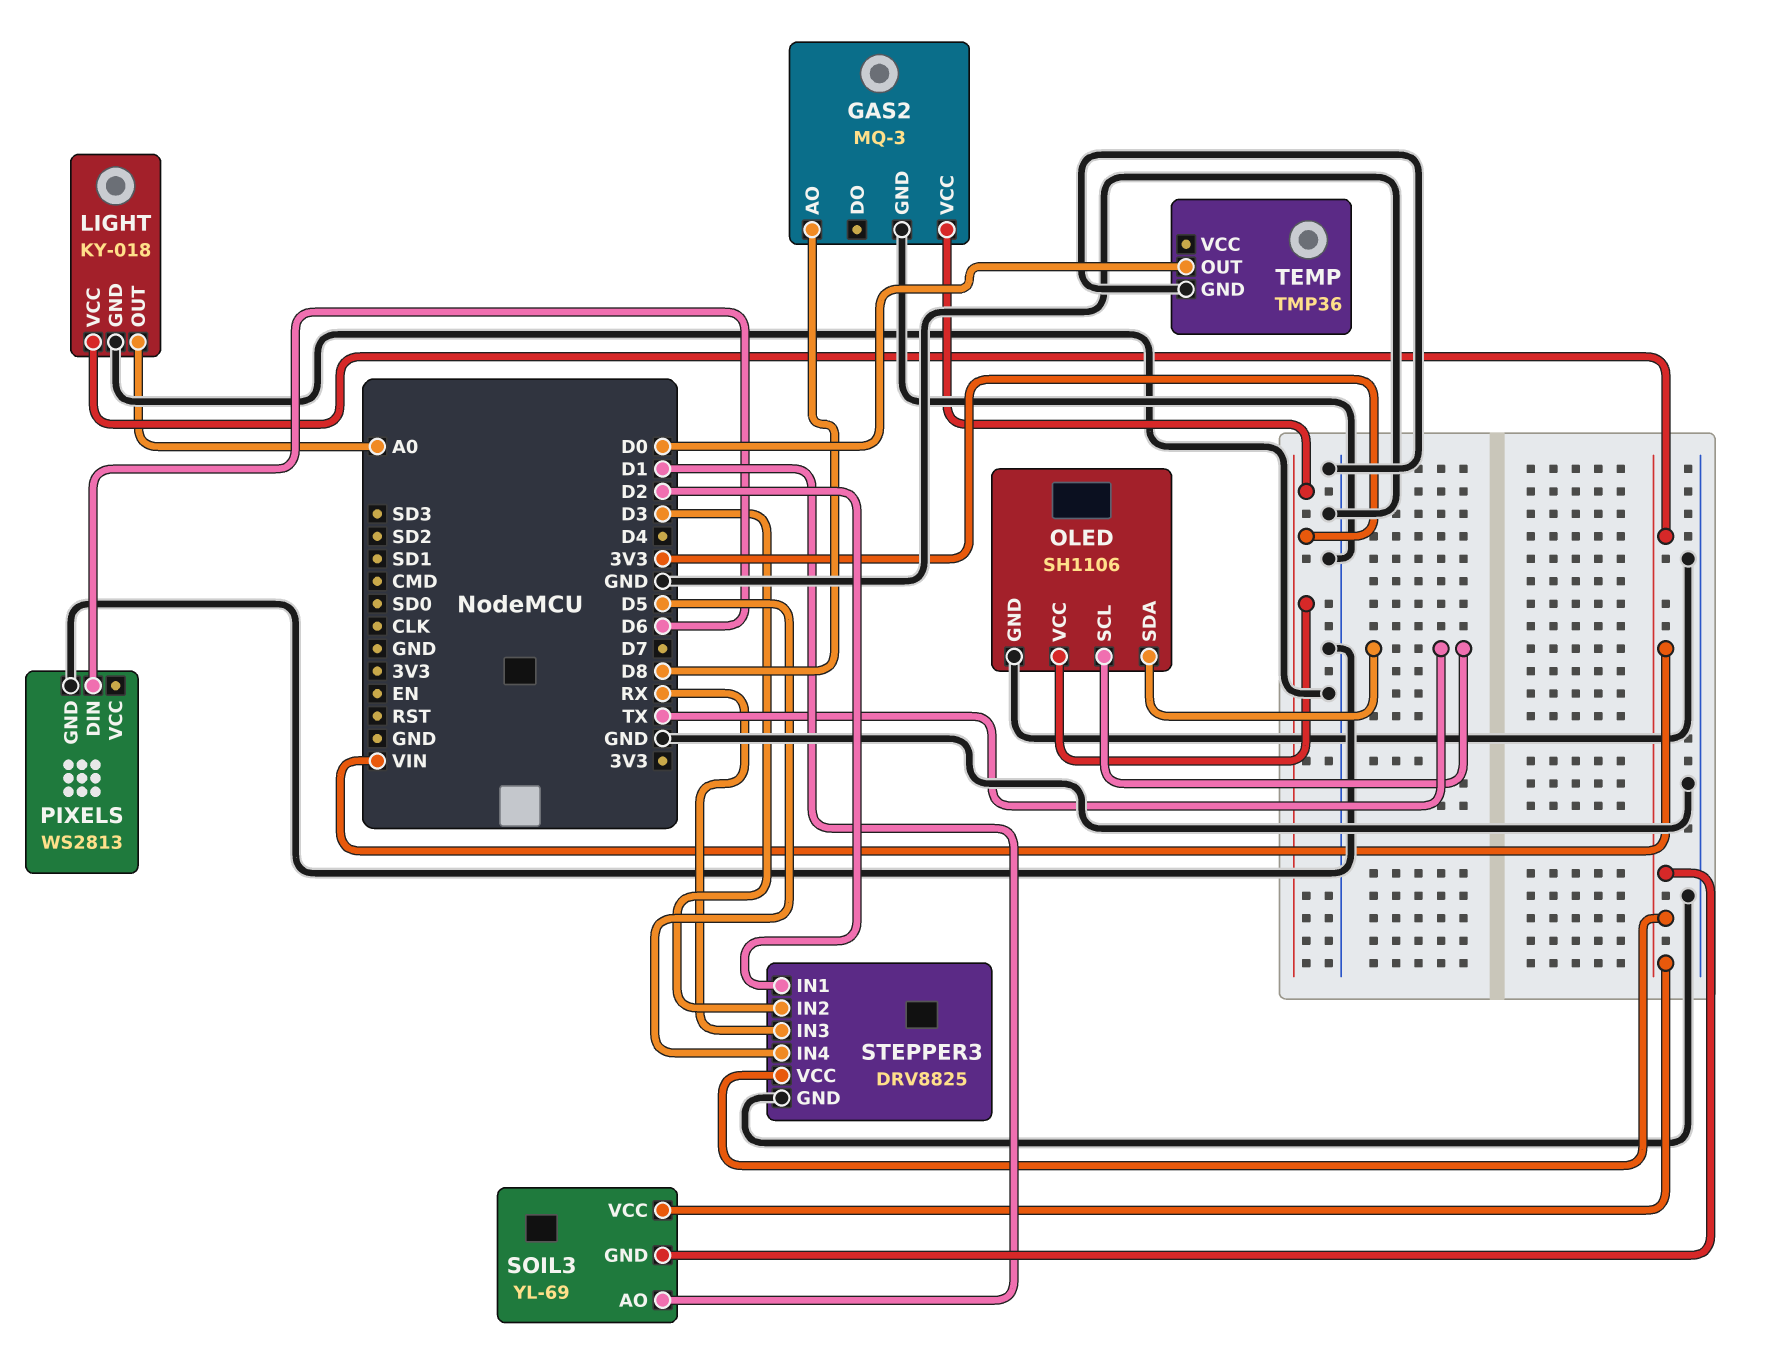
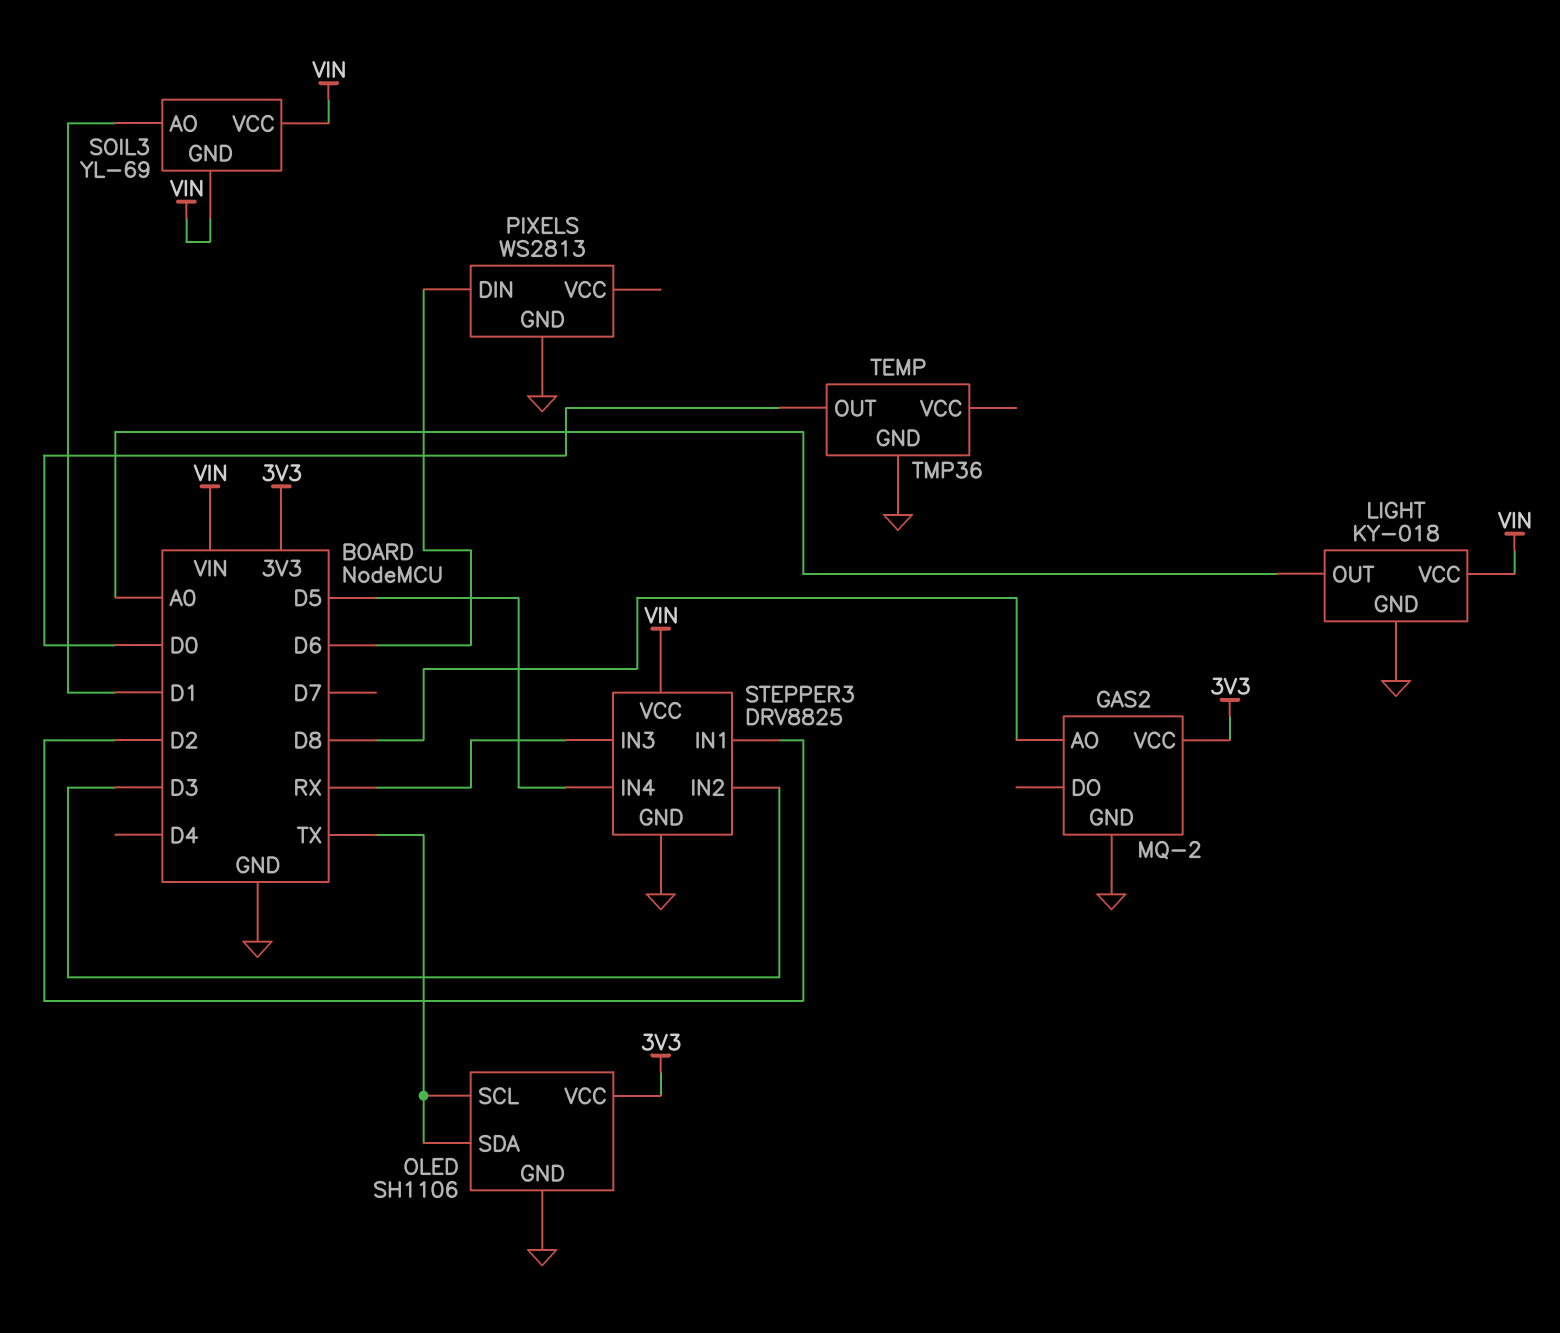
GAS2: MQ-3 -> MQ-2

